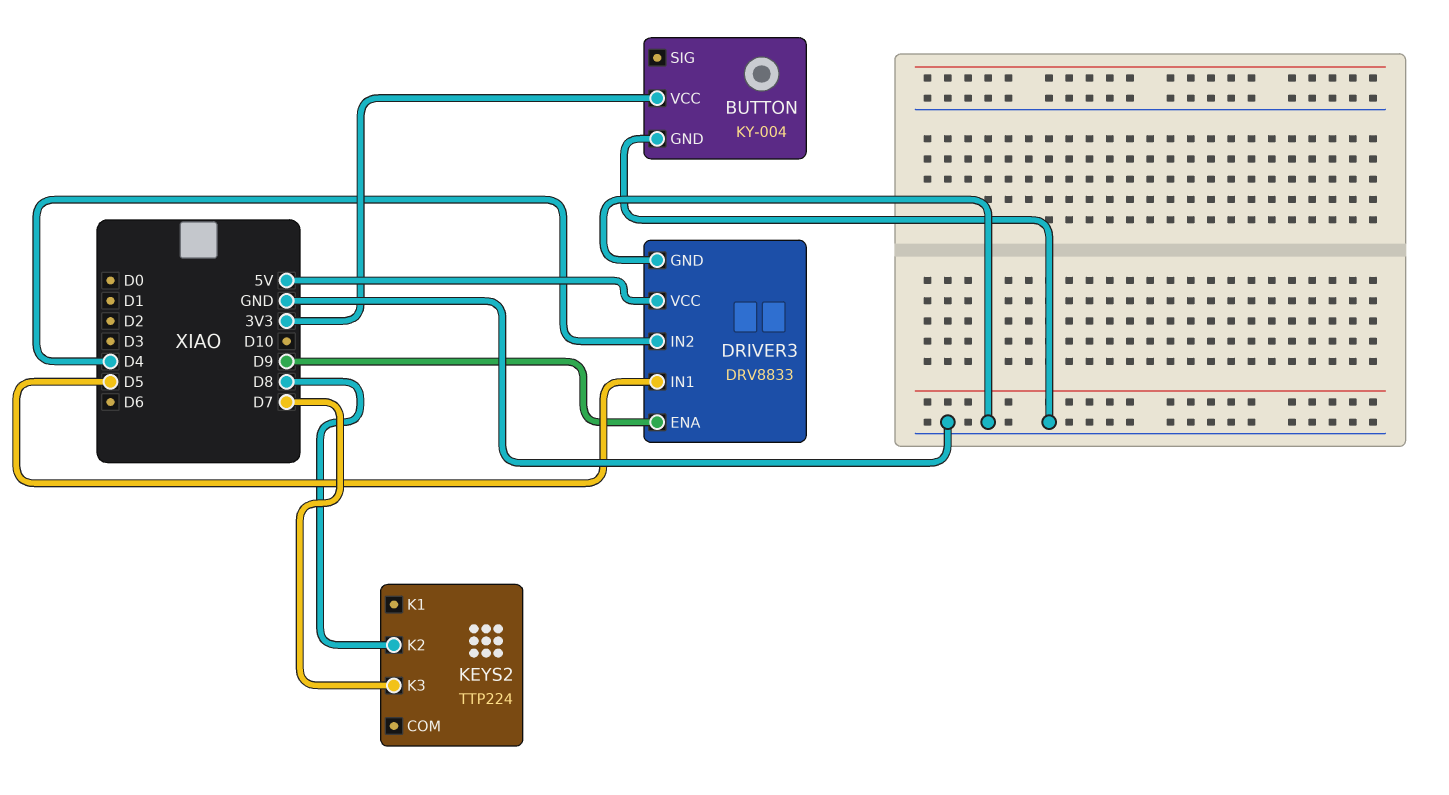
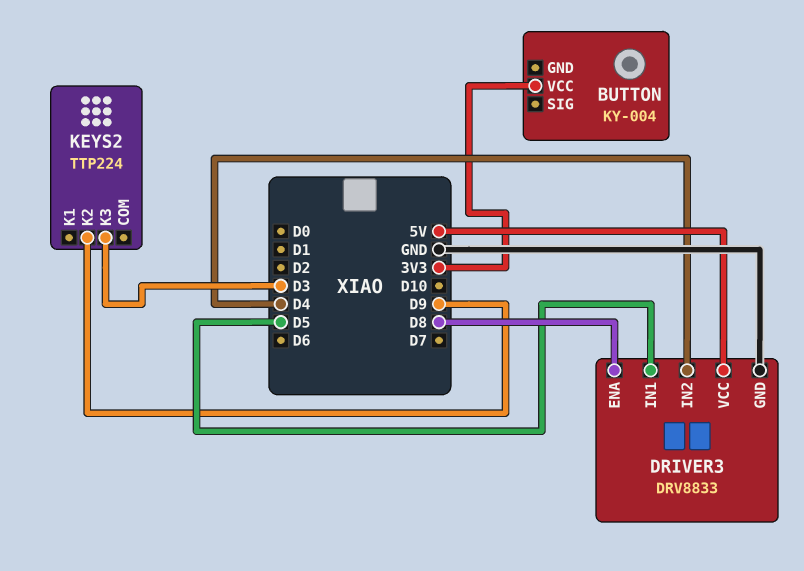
BUTTON pin GND: GND -> none
DRIVER3 pin ENA: D9 -> D8
KEYS2 pin K2: D8 -> D9
KEYS2 pin K3: D7 -> D3

